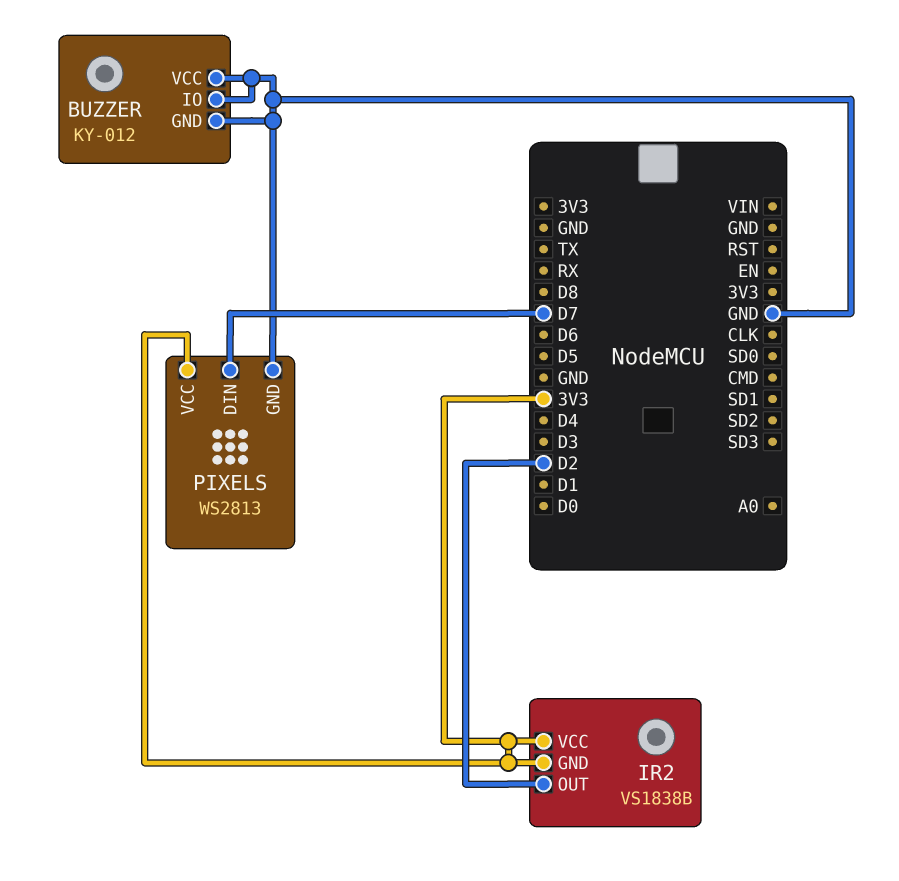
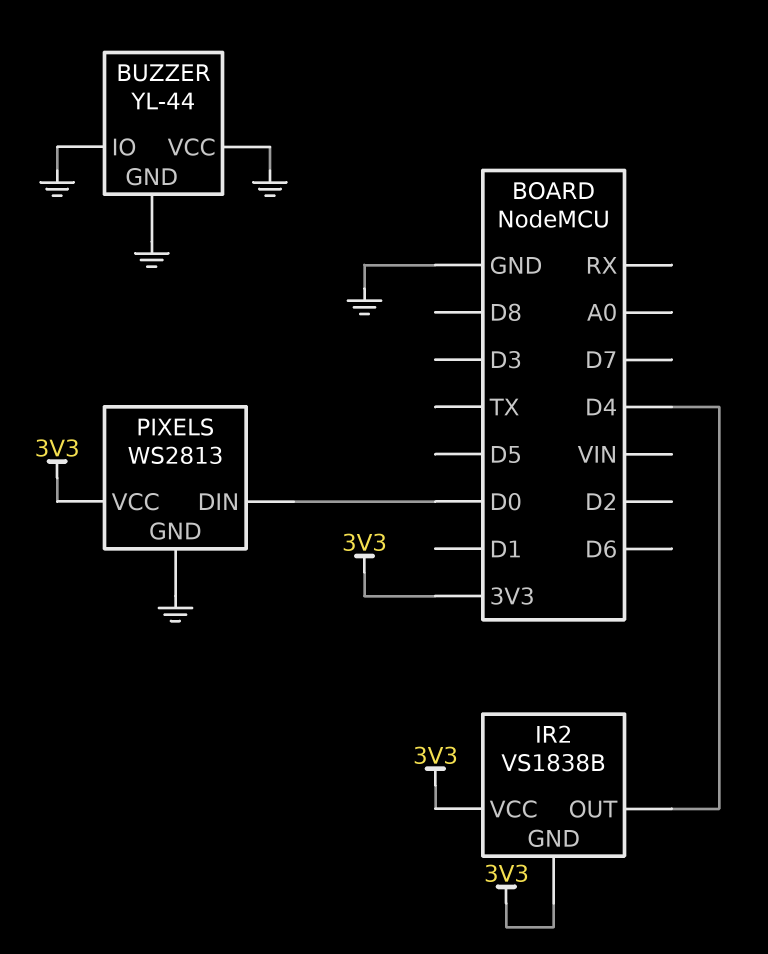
BUZZER: KY-012 -> YL-44
IR2 pin OUT: D2 -> D4
PIXELS pin DIN: D7 -> D0

